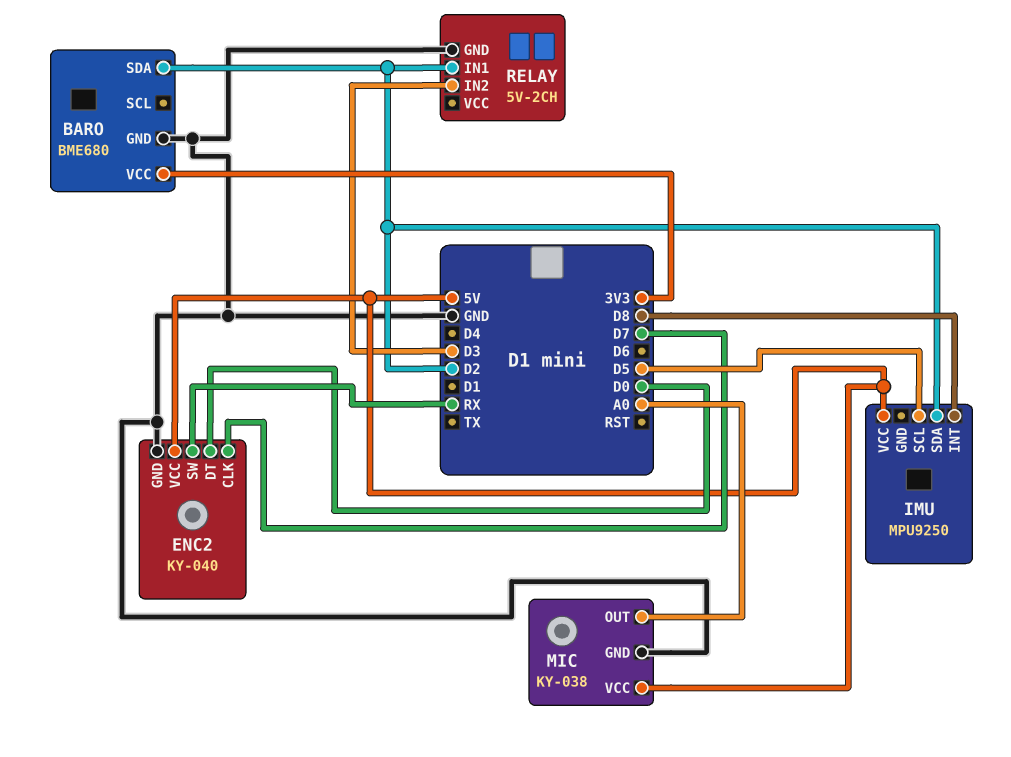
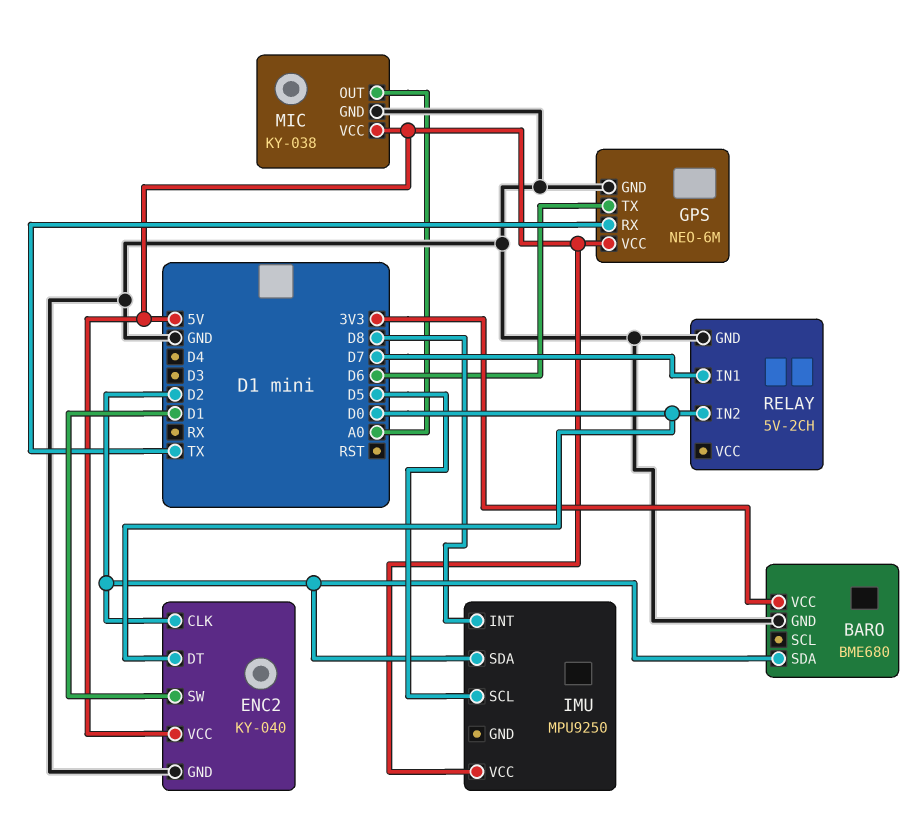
ENC2 pin CLK: D7 -> D2
ENC2 pin SW: RX -> D1
GPS: none -> NEO-6M
GPS pin GND: none -> GND
GPS pin RX: none -> TX
GPS pin TX: none -> D6
GPS pin VCC: none -> 5V
RELAY pin IN1: D2 -> D7
RELAY pin IN2: D3 -> D0

